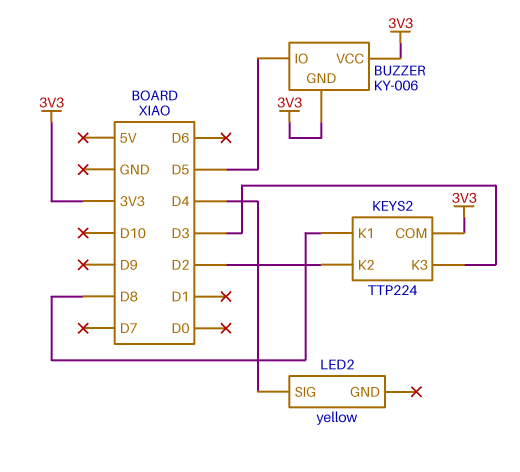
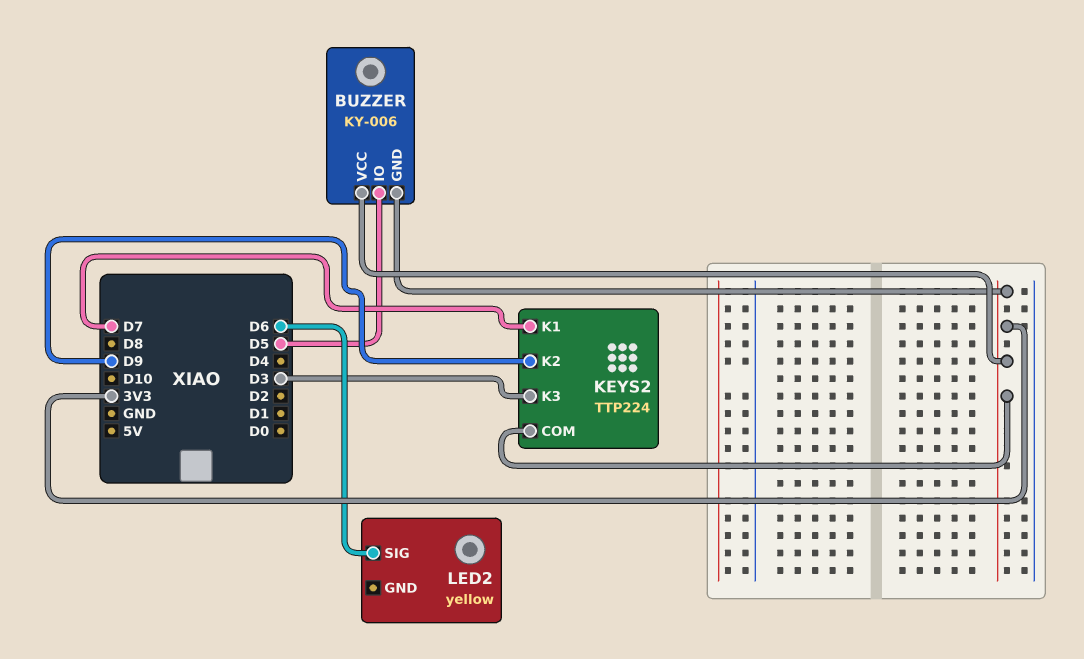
KEYS2 pin K1: D8 -> D7
KEYS2 pin K2: D2 -> D9
LED2 pin SIG: D4 -> D6

